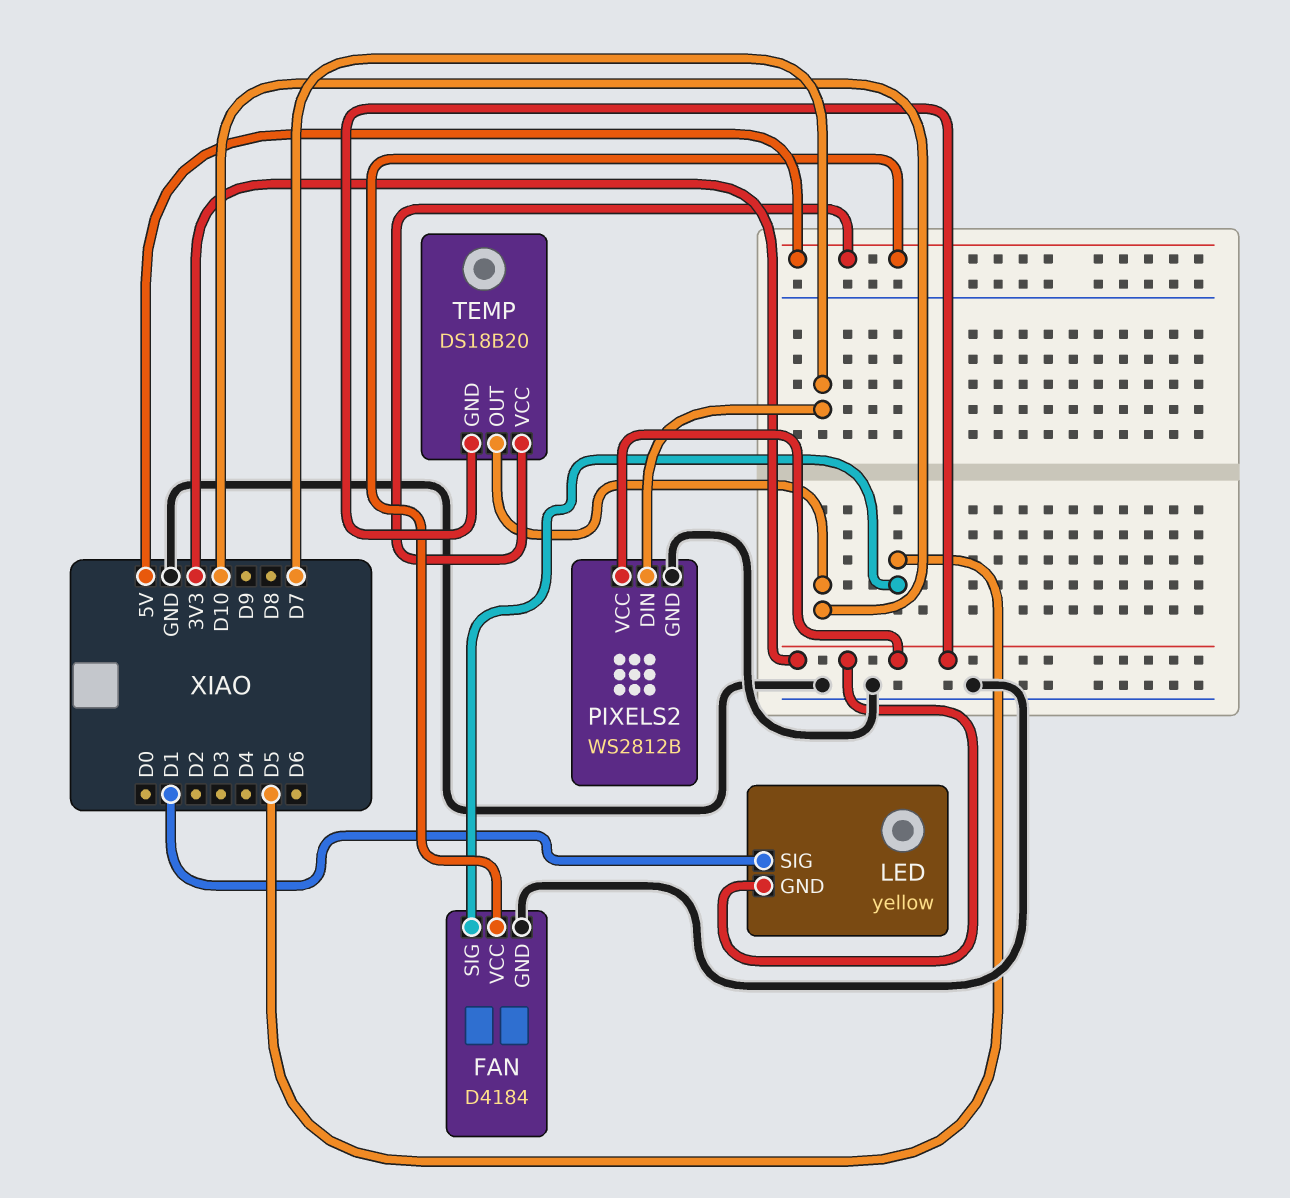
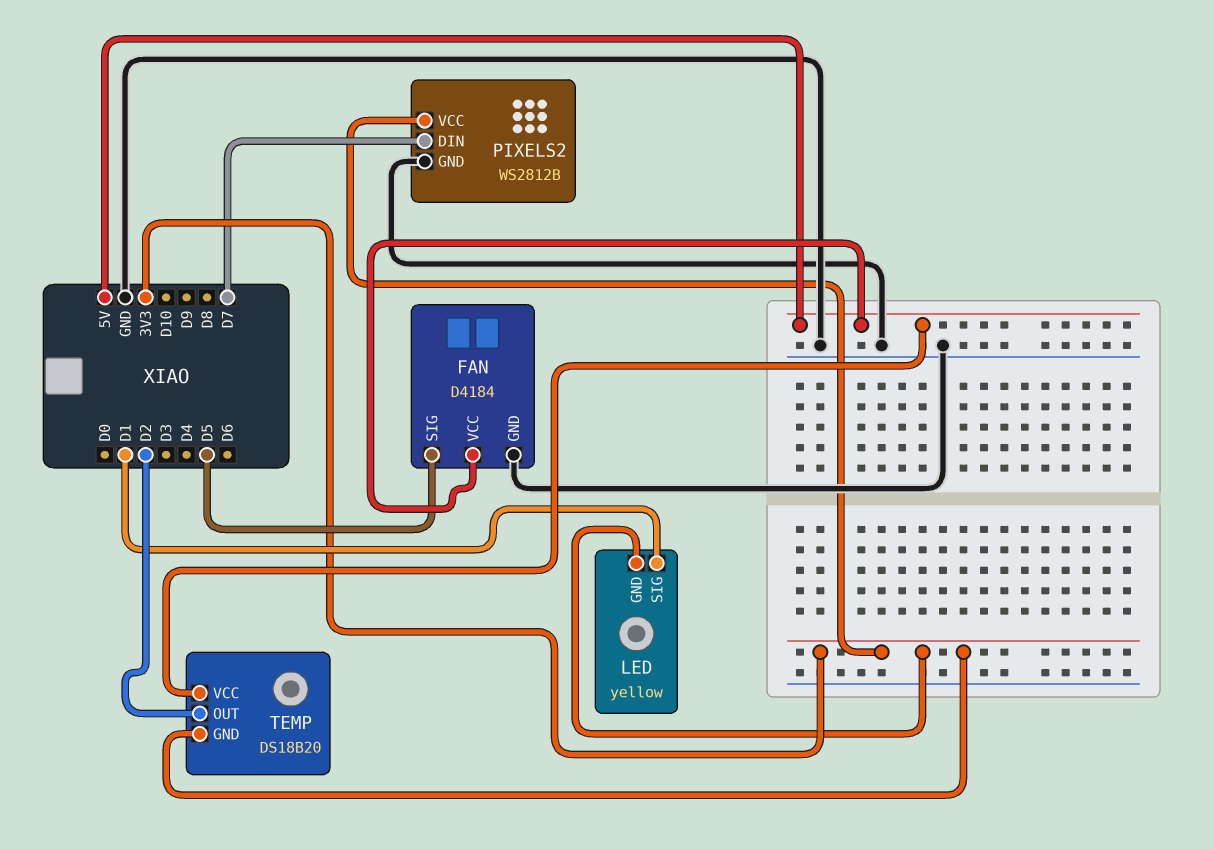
TEMP pin OUT: D10 -> D2

